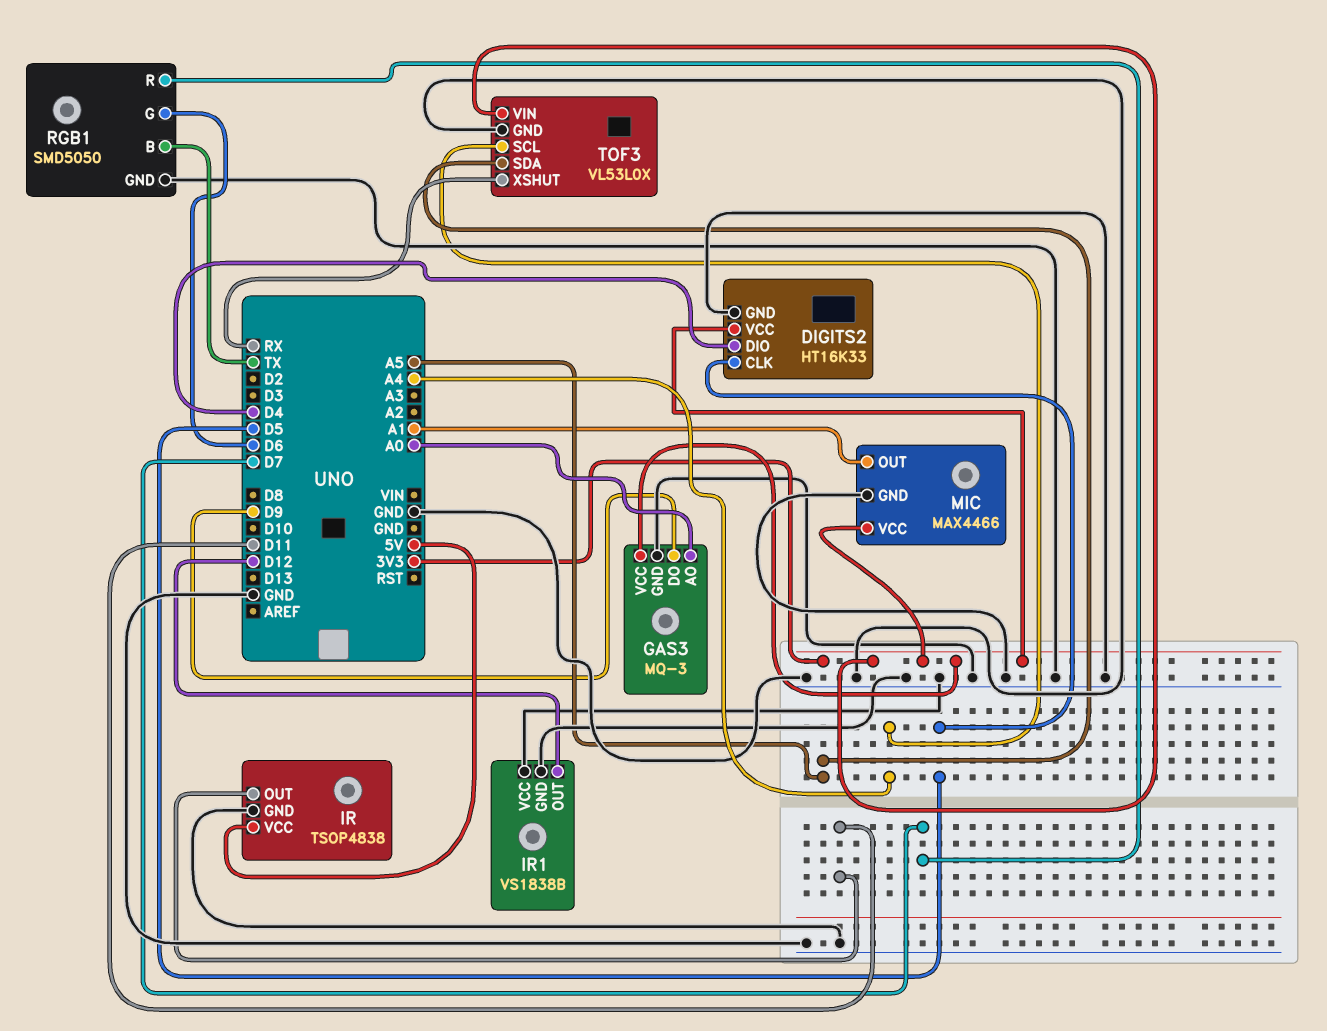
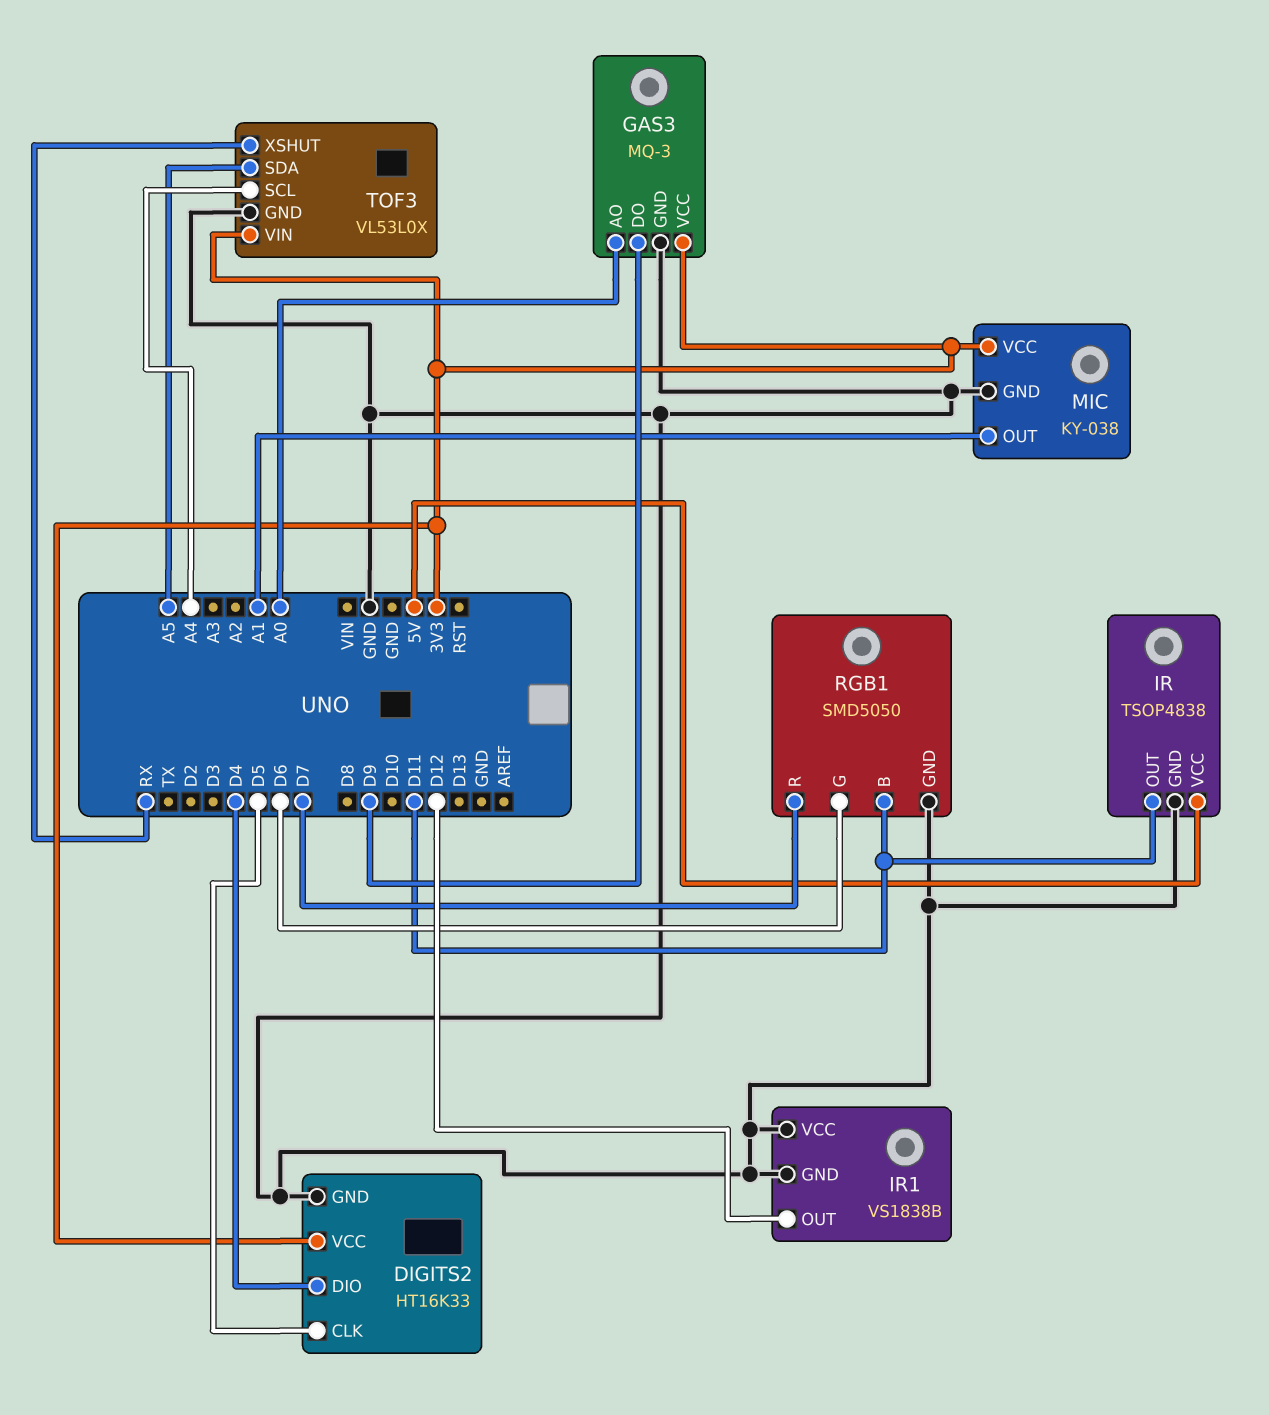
MIC: MAX4466 -> KY-038
RGB1 pin B: TX -> D11

